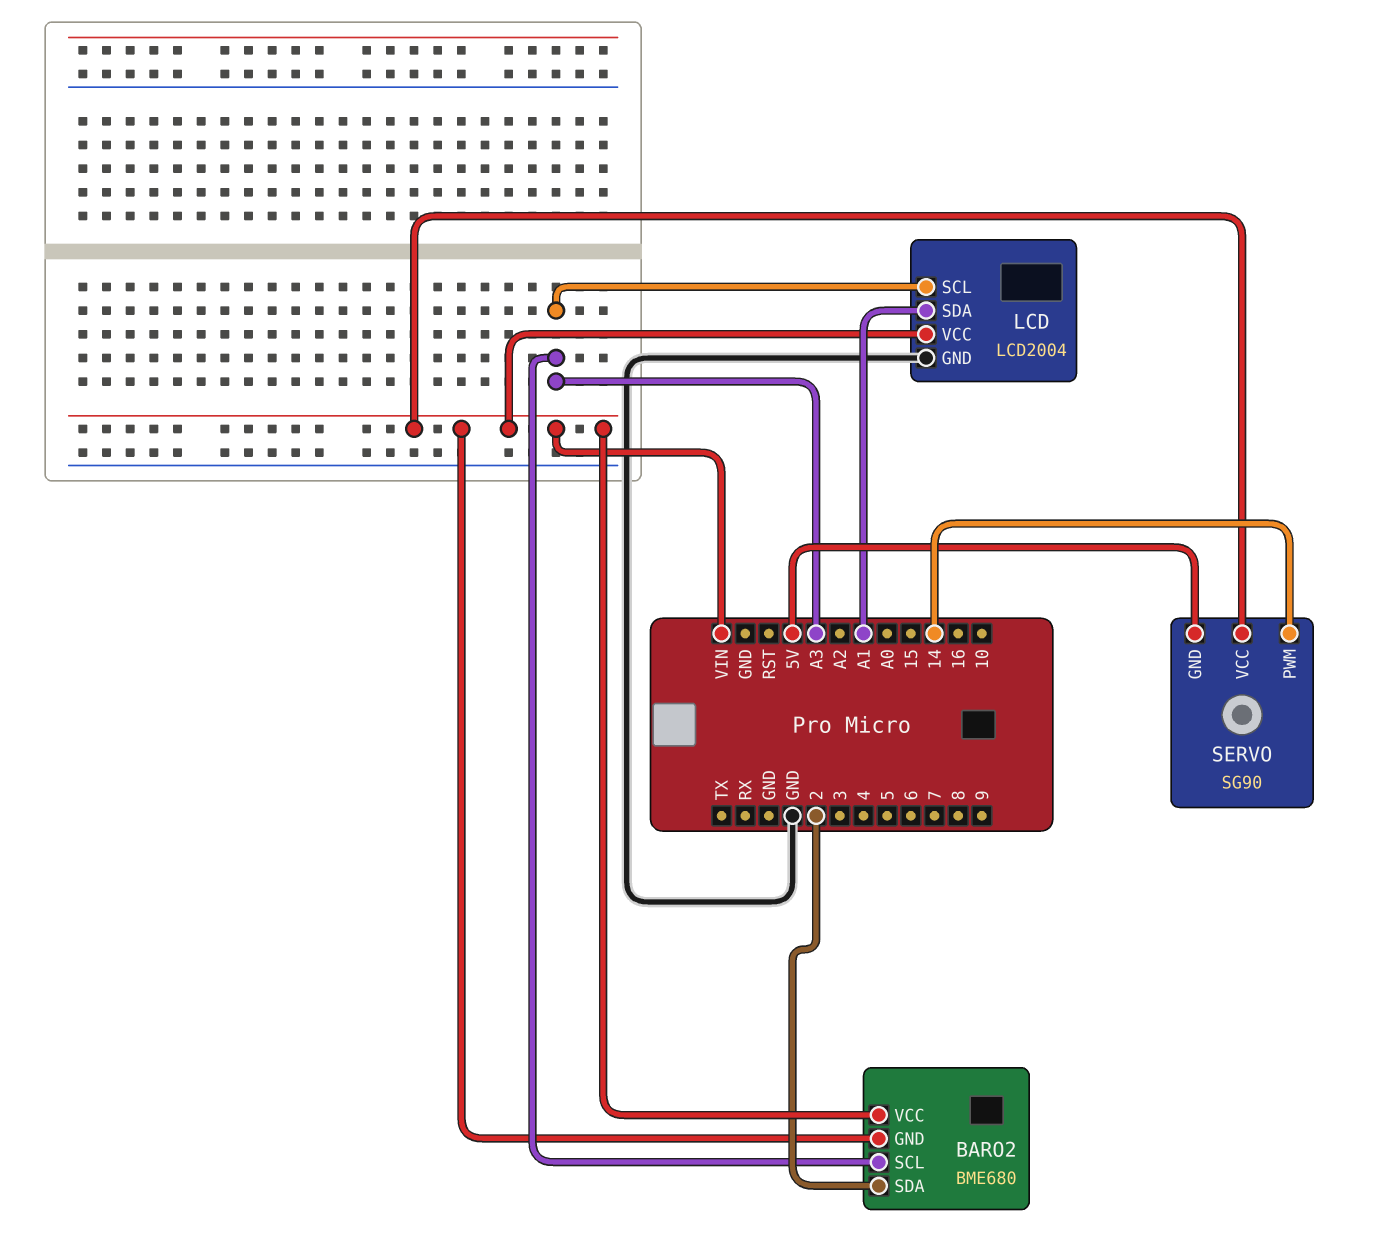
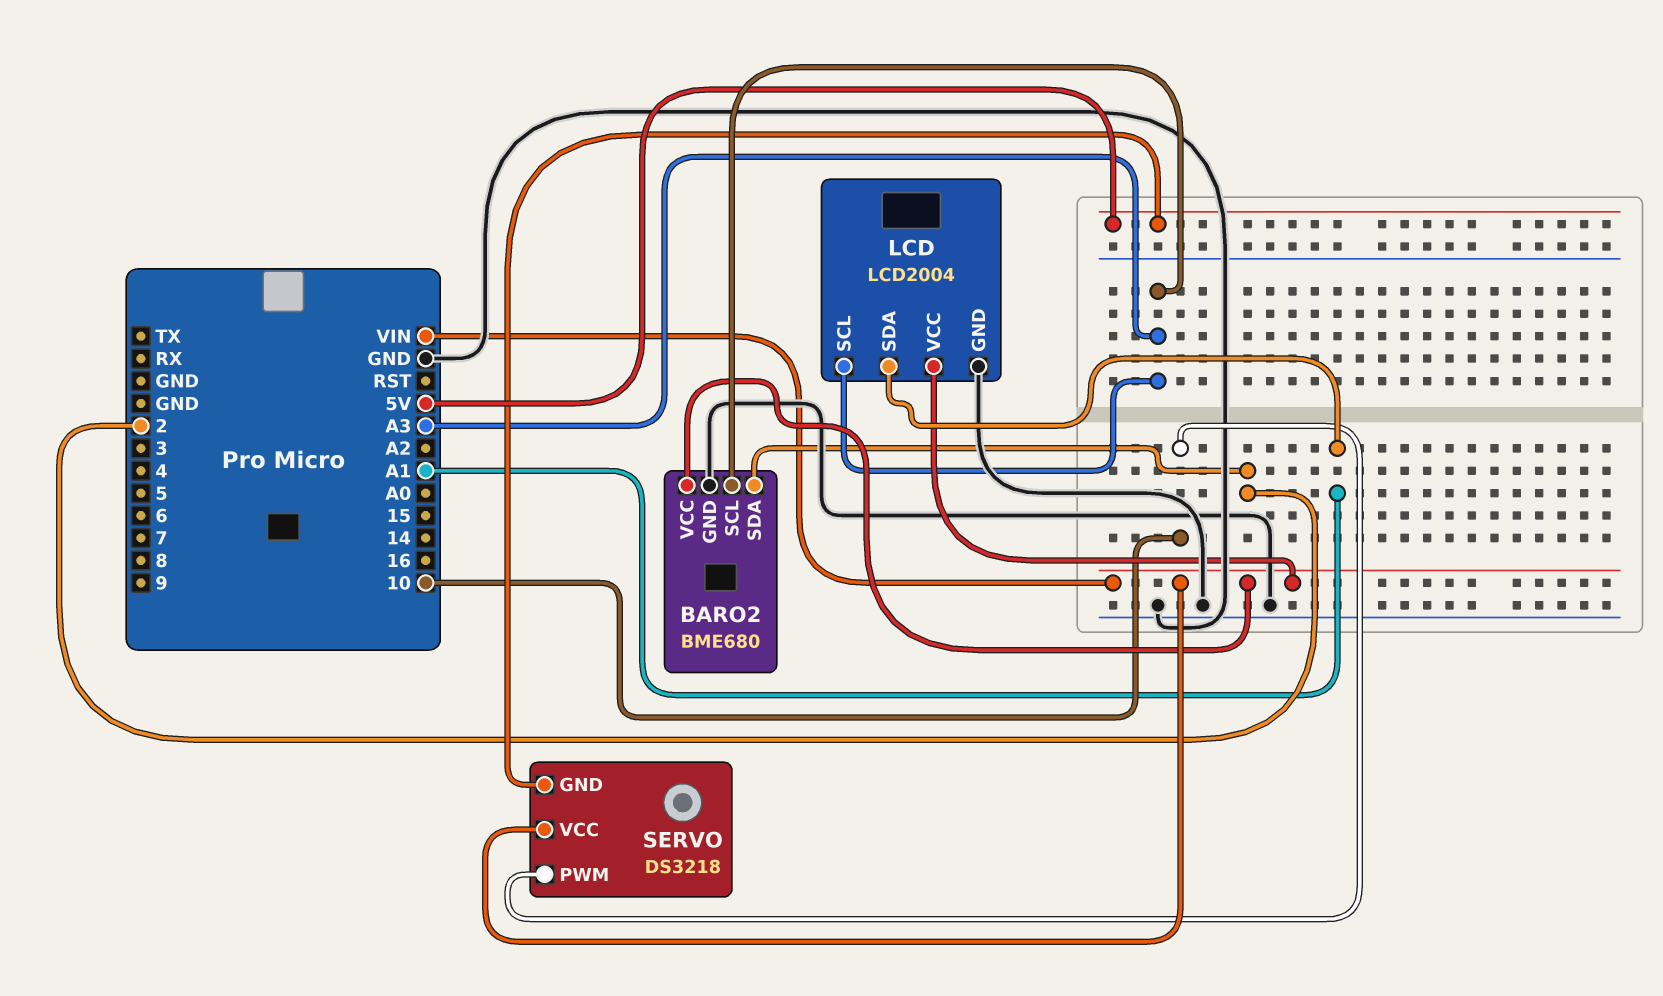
BARO2 pin GND: VIN -> GND
SERVO: SG90 -> DS3218
SERVO pin PWM: 14 -> 10

